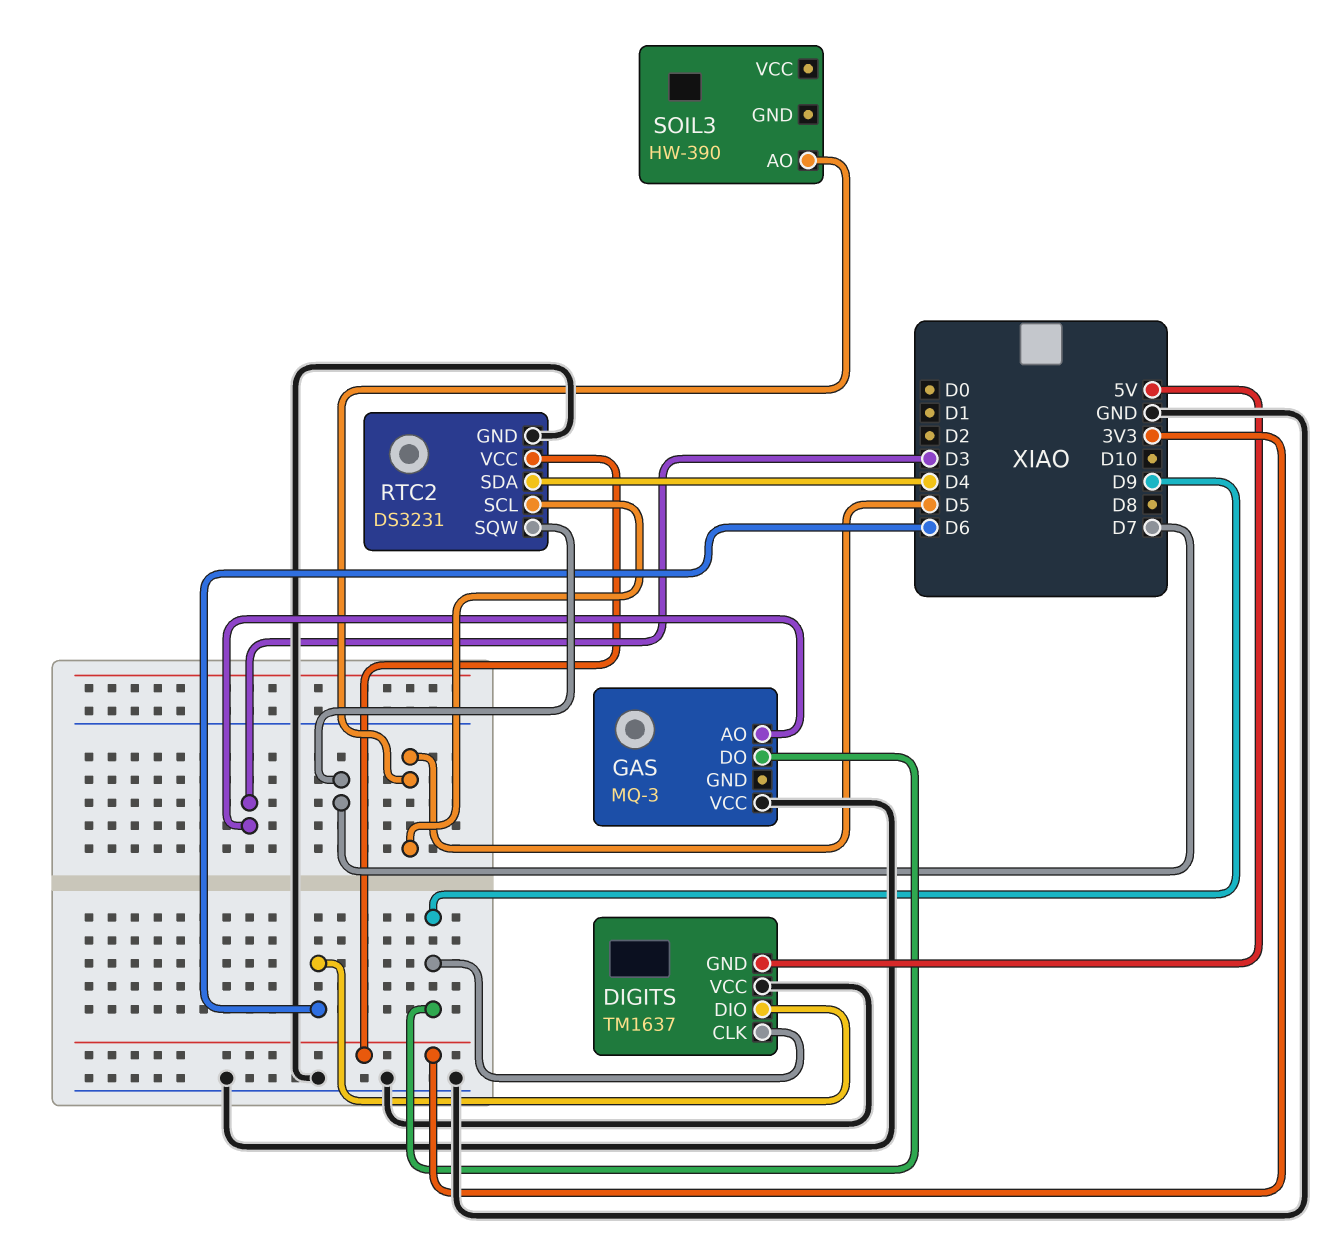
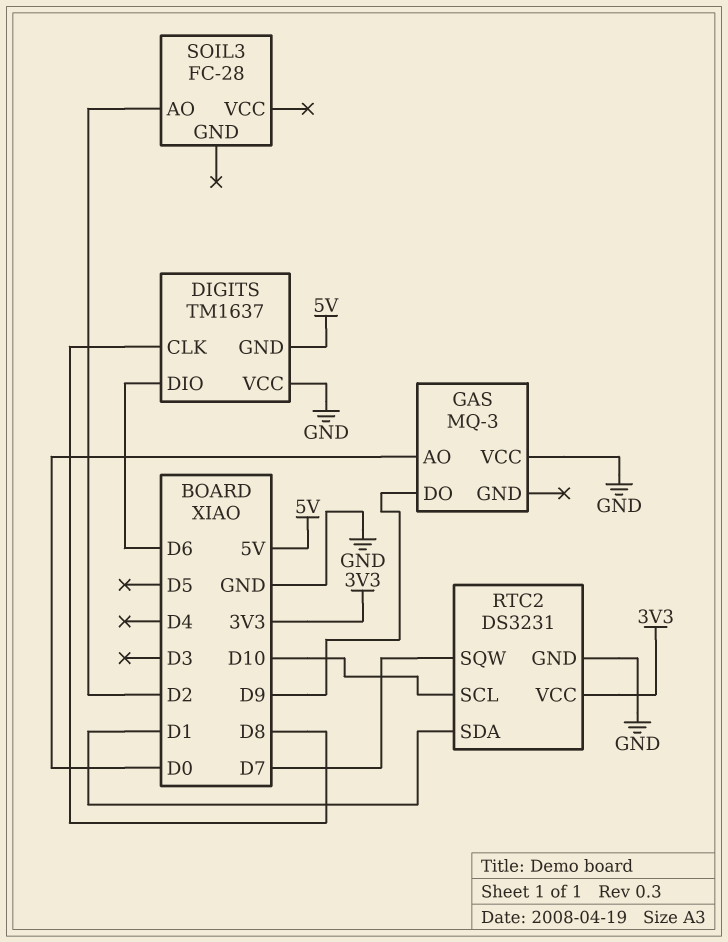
DIGITS pin CLK: D9 -> D8
GAS pin AO: D3 -> D0
RTC2 pin SCL: D5 -> D10
RTC2 pin SDA: D4 -> D1
SOIL3: HW-390 -> FC-28
SOIL3 pin AO: D5 -> D2

